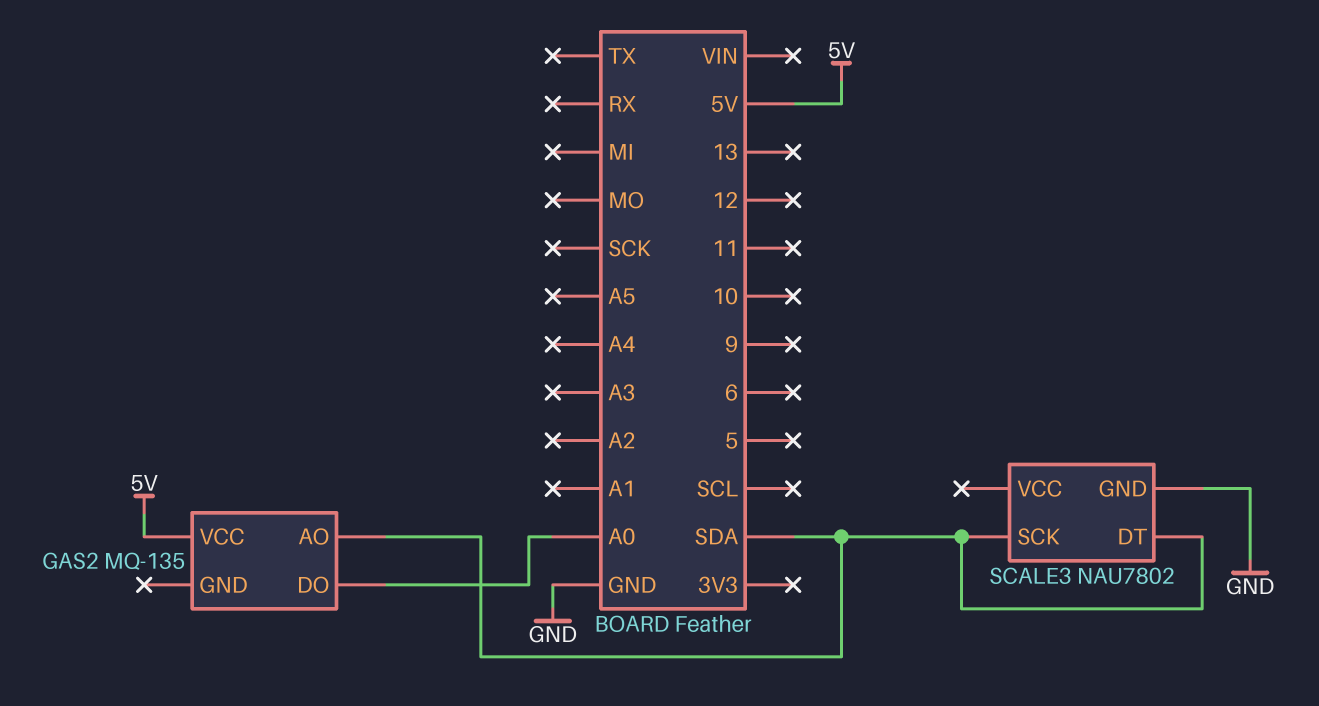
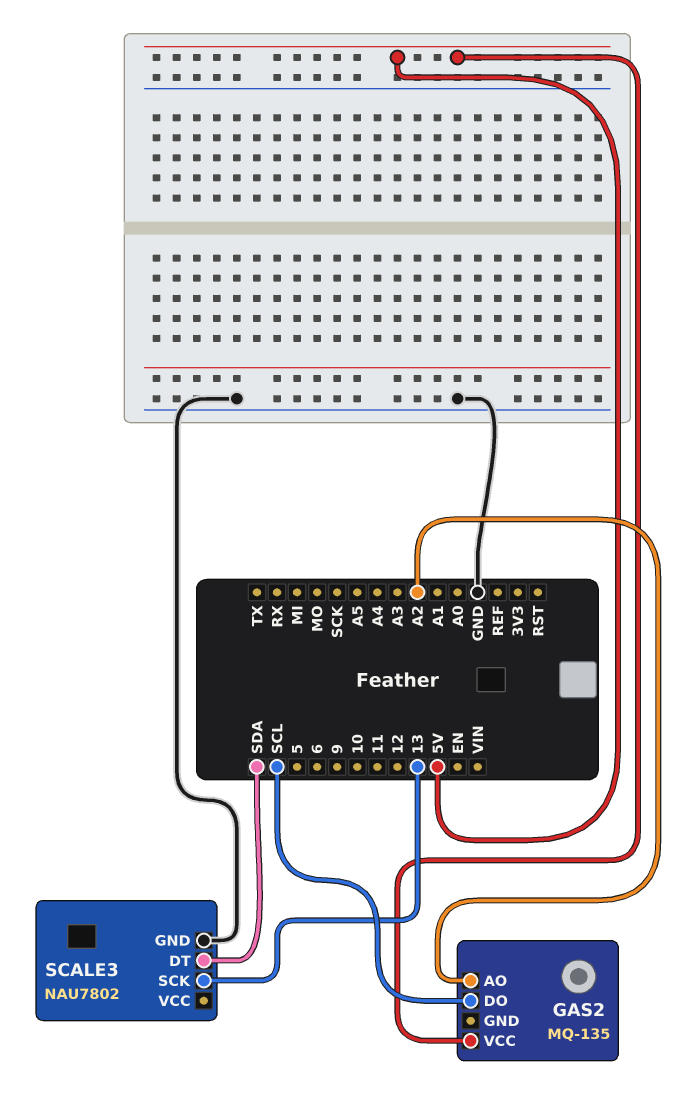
GAS2 pin AO: SDA -> A2
GAS2 pin DO: A0 -> SCL
SCALE3 pin SCK: SDA -> 13

